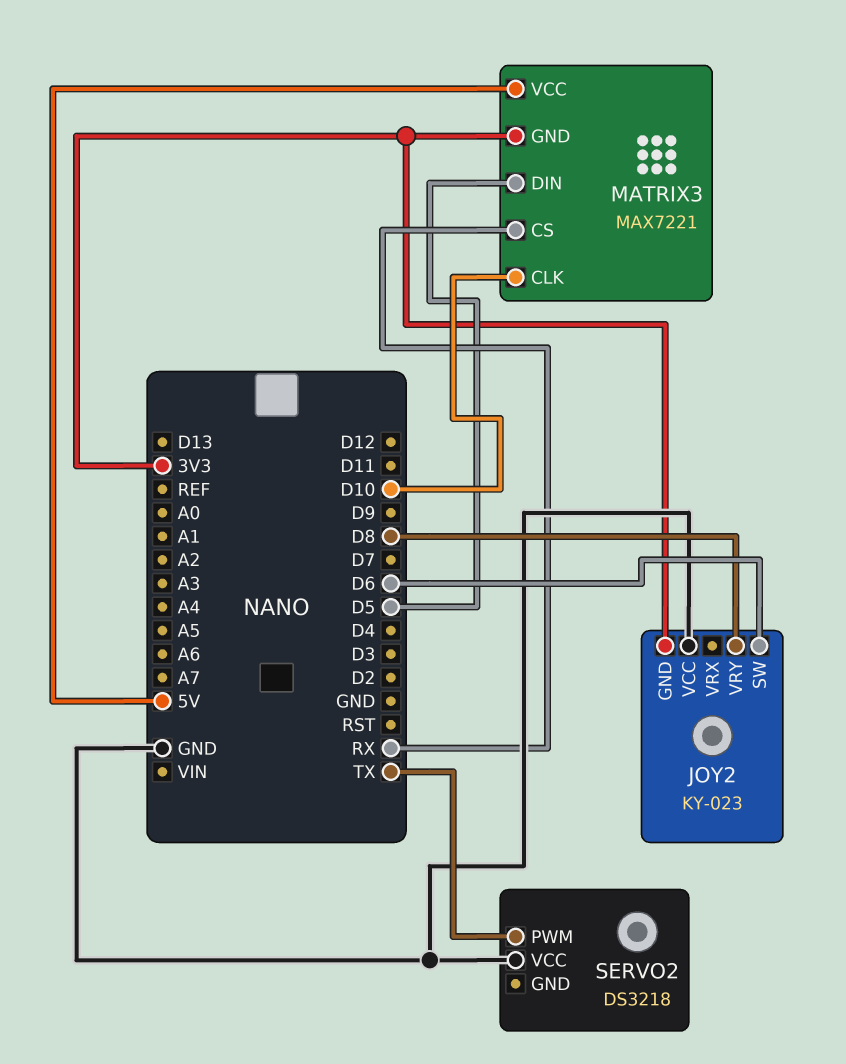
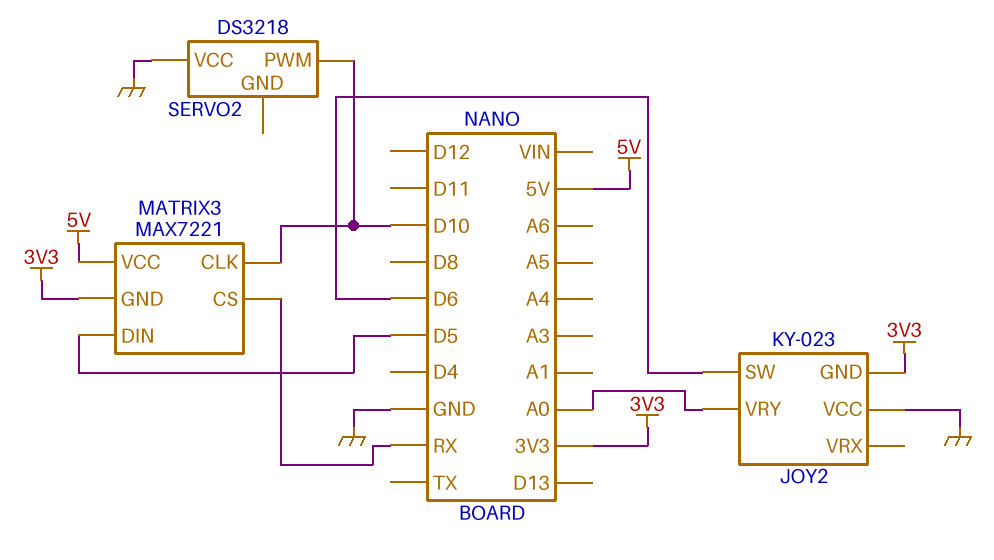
JOY2 pin VRY: D8 -> A0
SERVO2 pin PWM: TX -> D10

